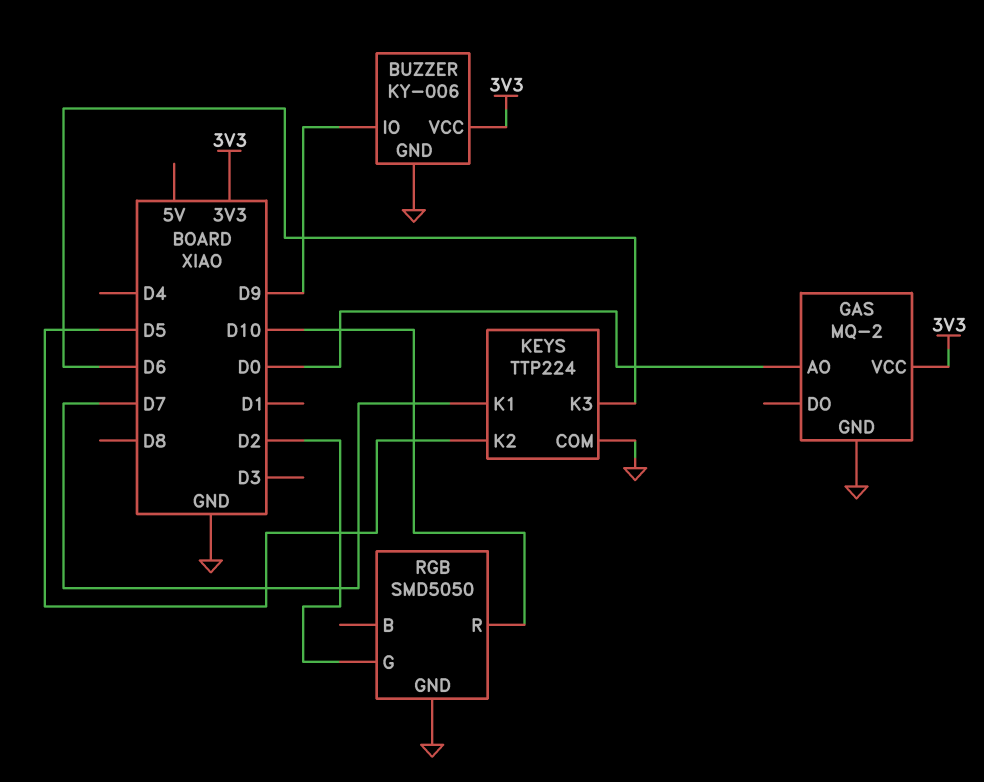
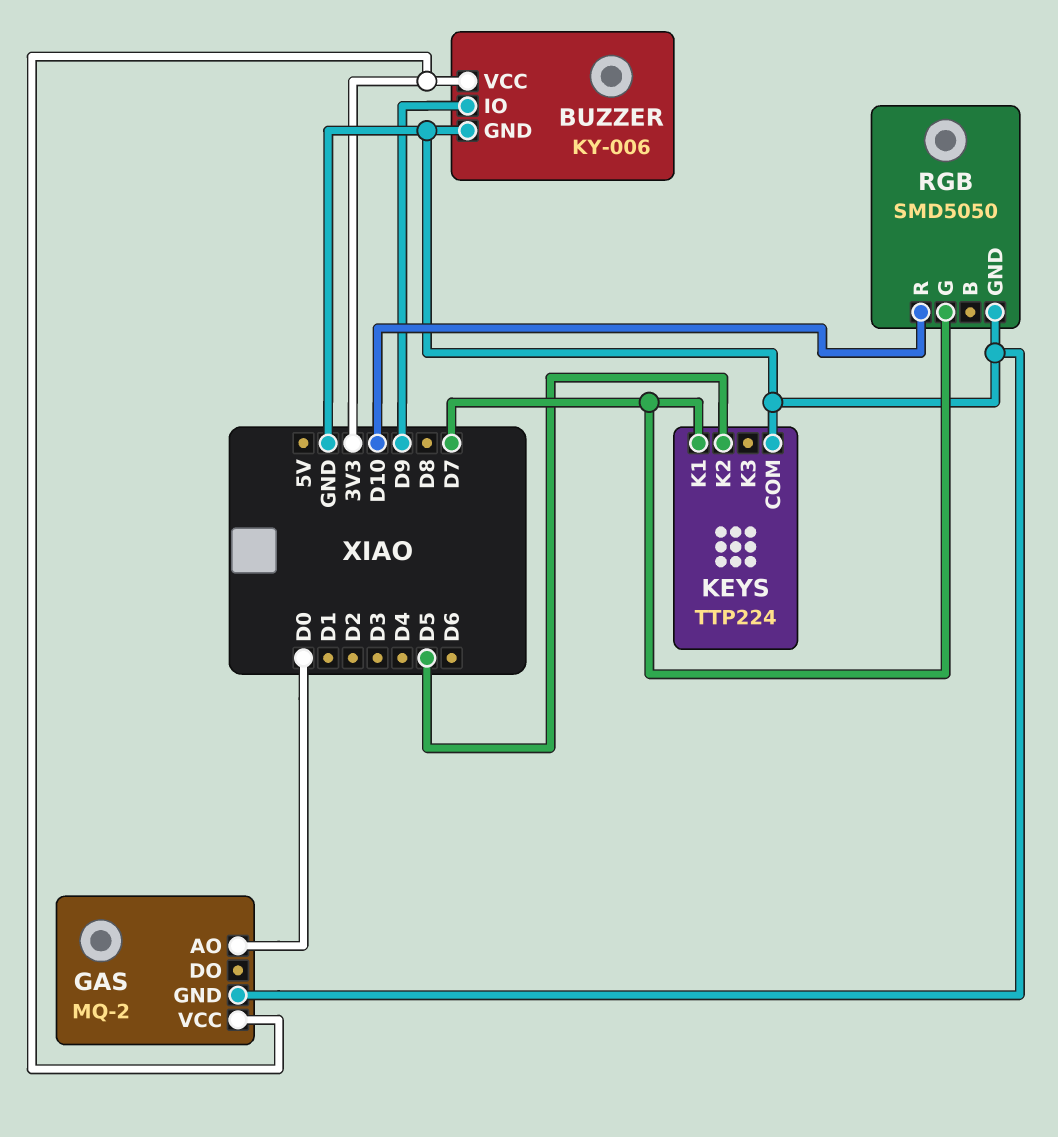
KEYS pin K3: D6 -> none
RGB pin G: D2 -> D7

